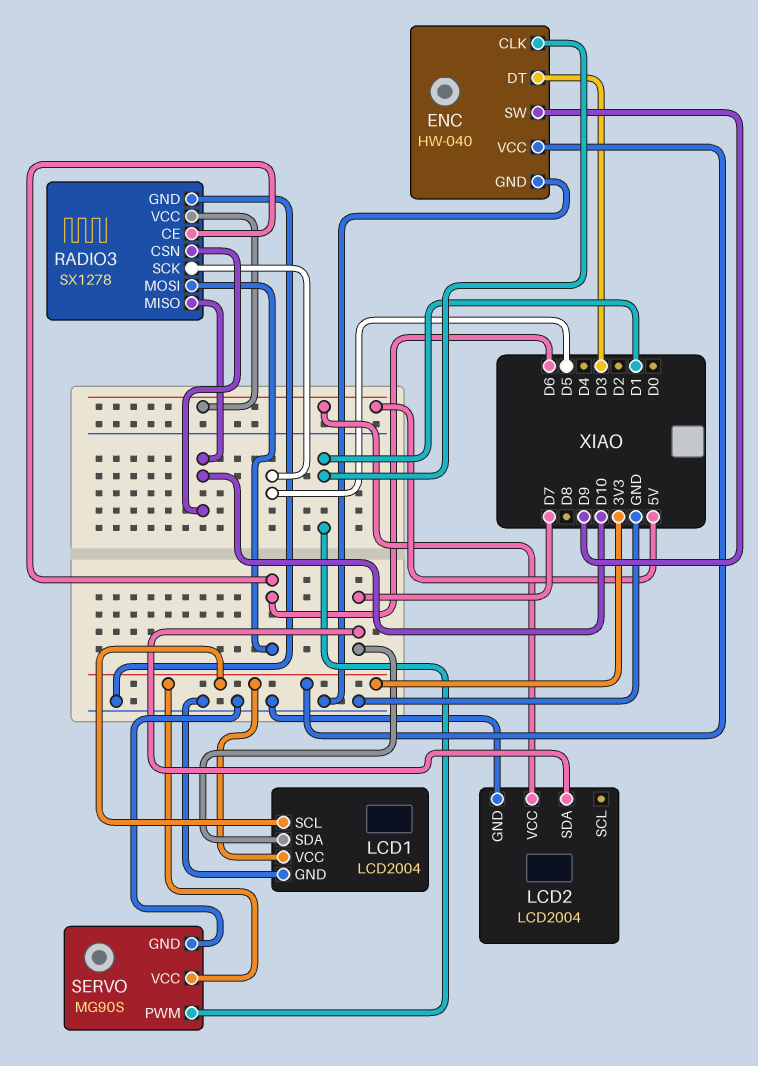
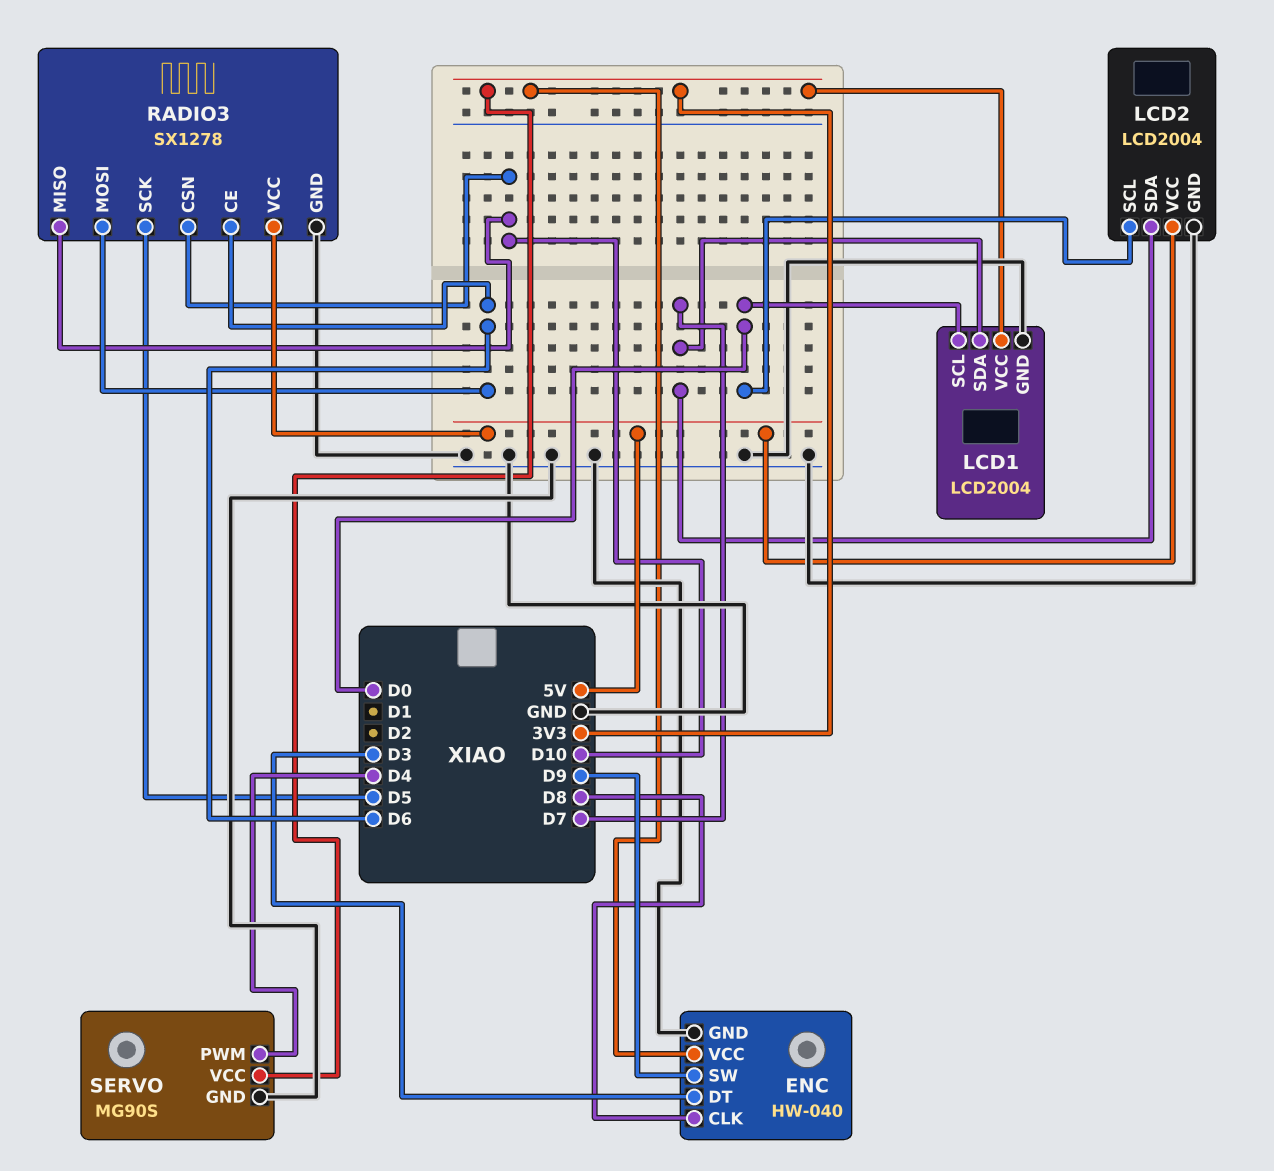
ENC pin CLK: D1 -> D8
LCD1 pin SCL: 3V3 -> D0
LCD2 pin SCL: none -> D0
SERVO pin PWM: D1 -> D4

